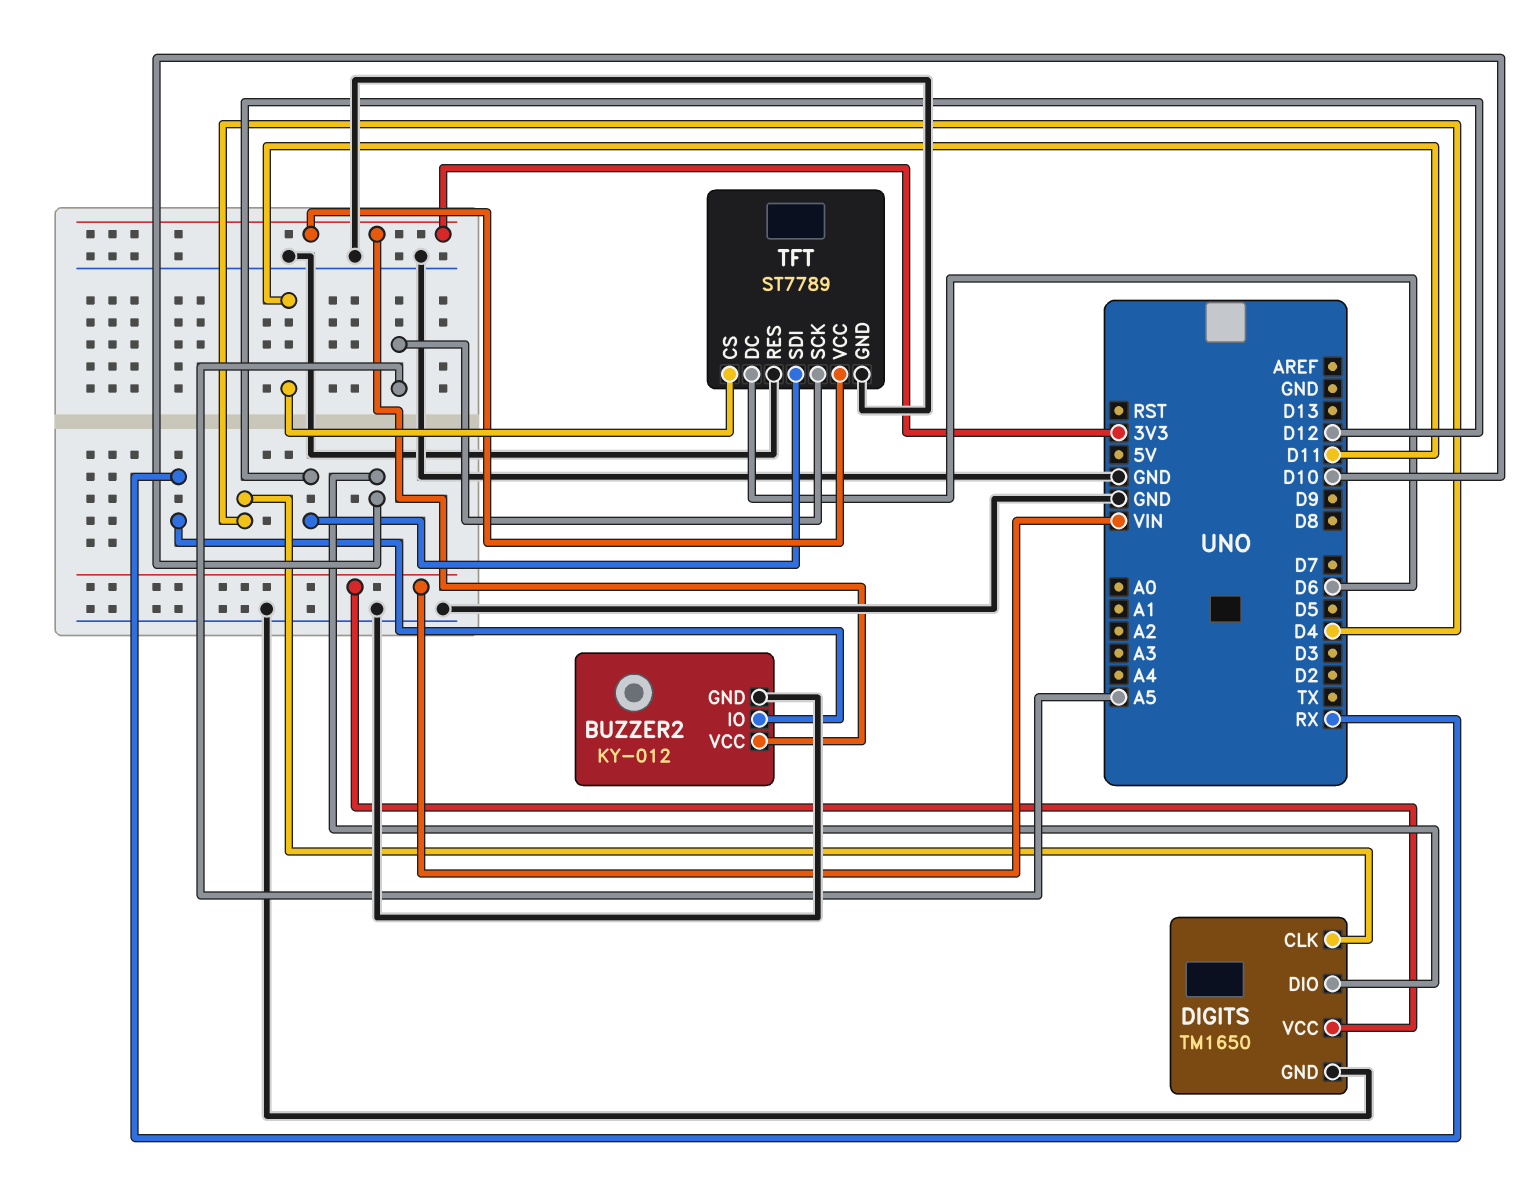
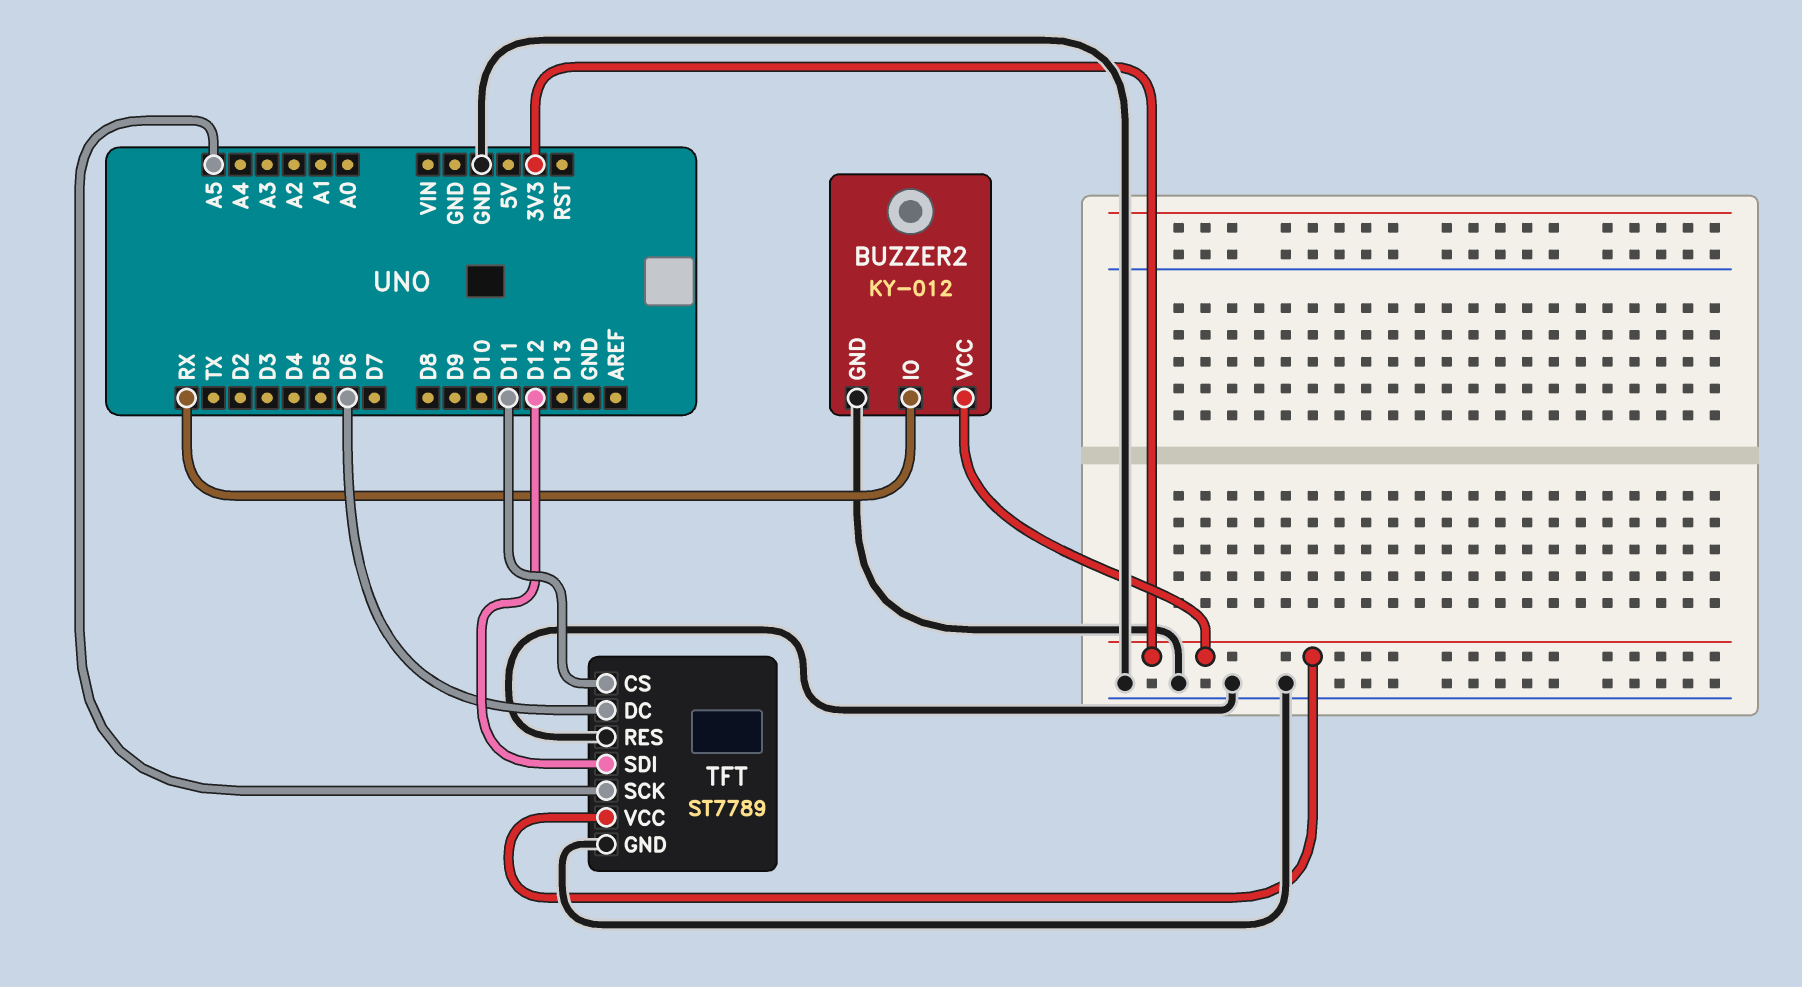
DIGITS: TM1650 -> none
DIGITS pin CLK: D4 -> none
DIGITS pin DIO: D10 -> none
DIGITS pin GND: GND -> none
DIGITS pin VCC: VIN -> none

